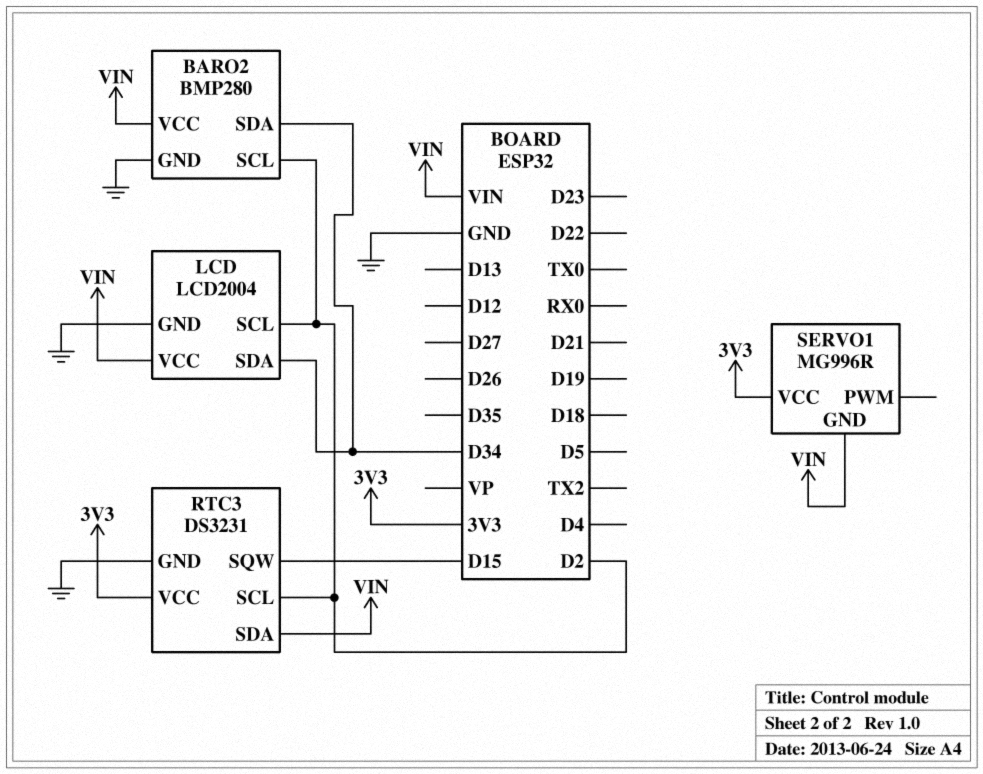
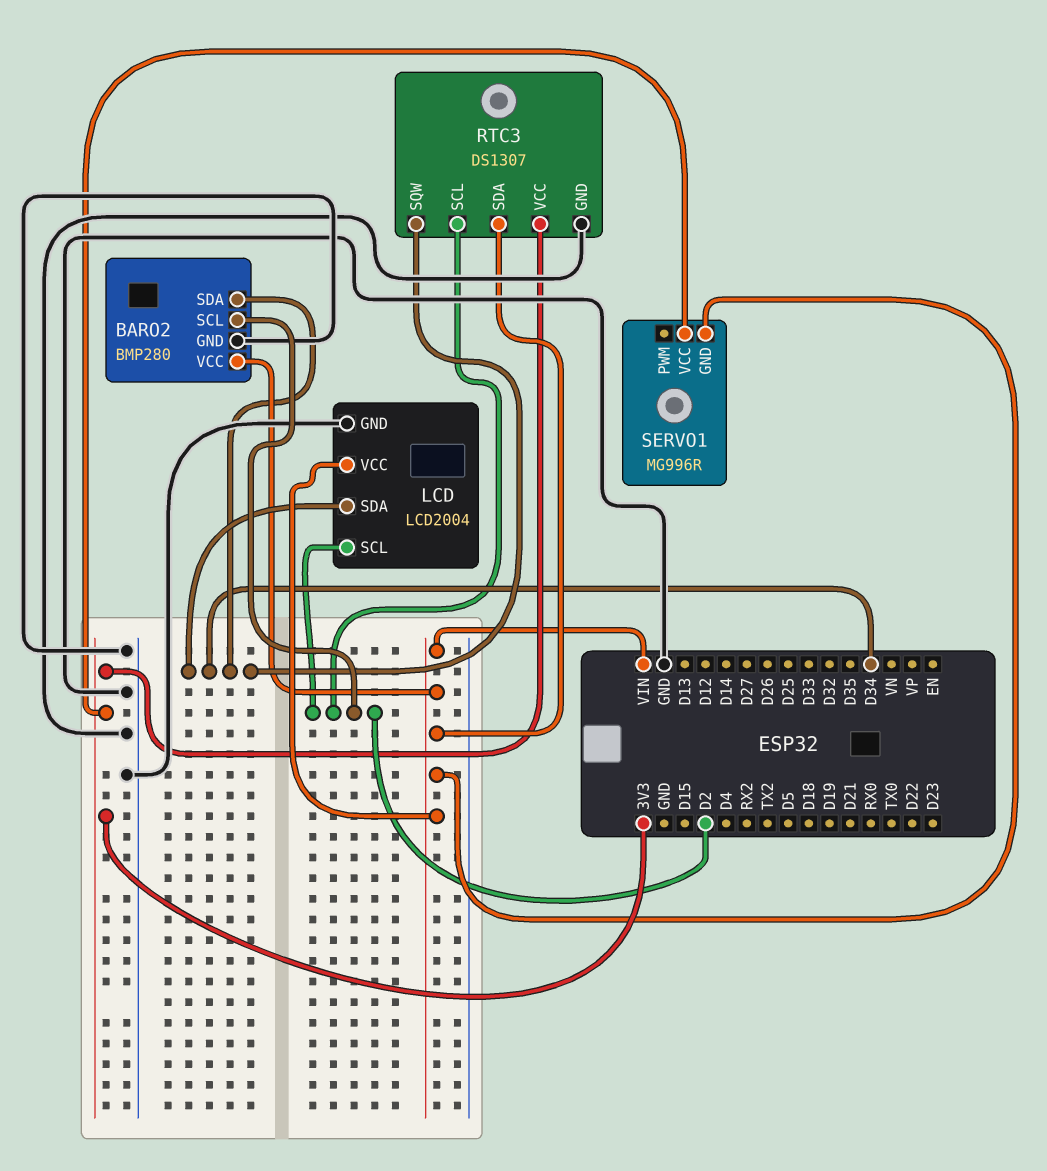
RTC3: DS3231 -> DS1307
RTC3 pin SQW: D15 -> D34

